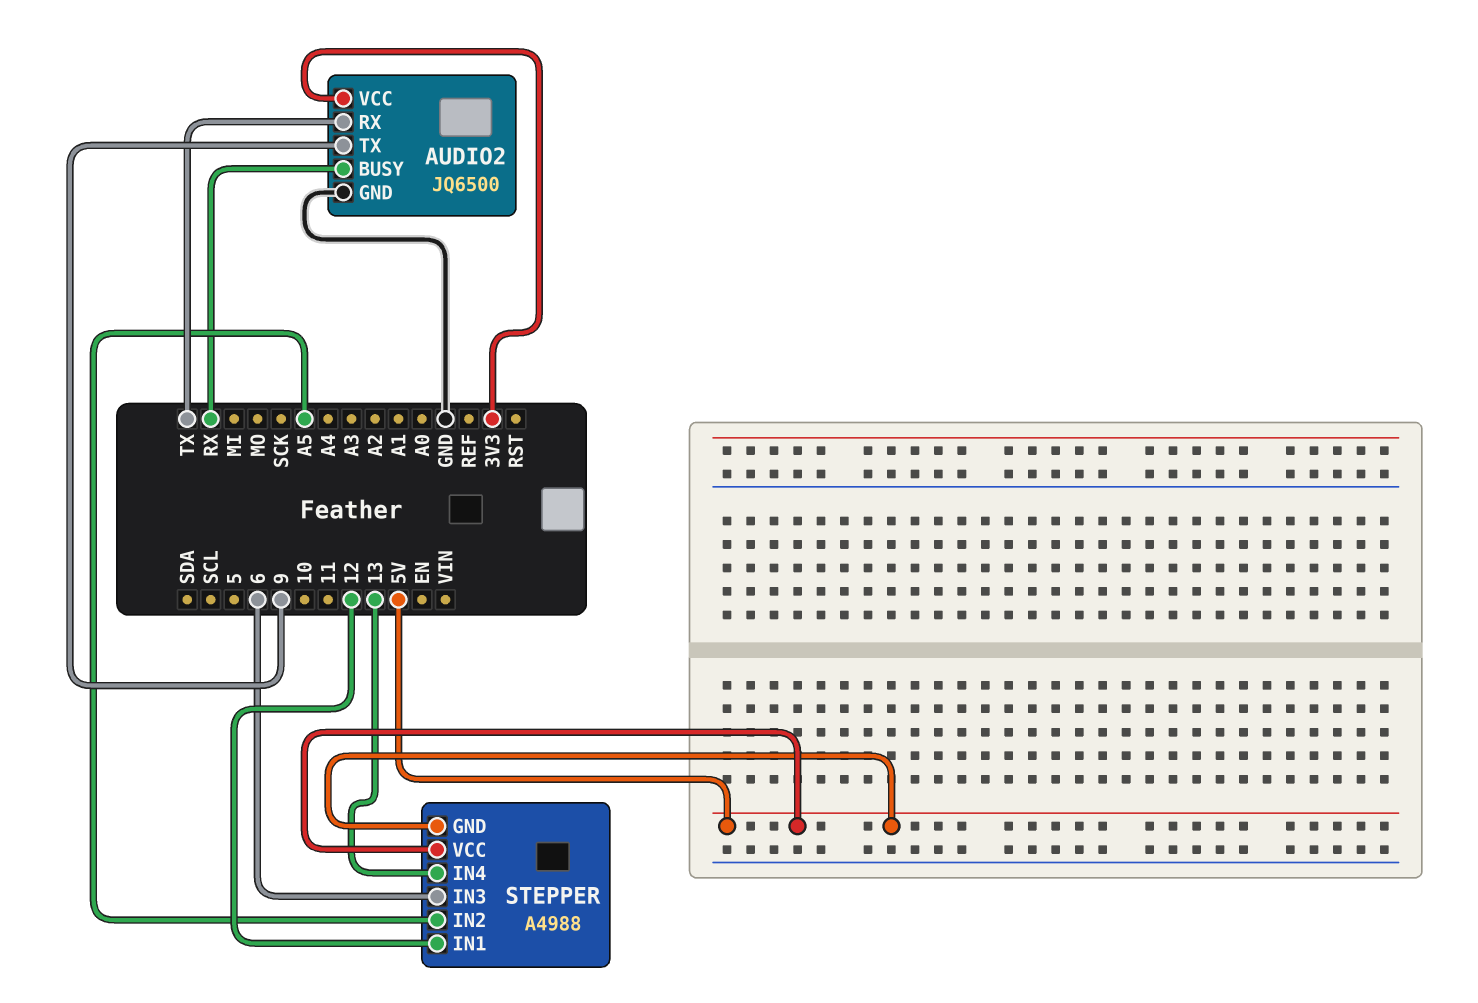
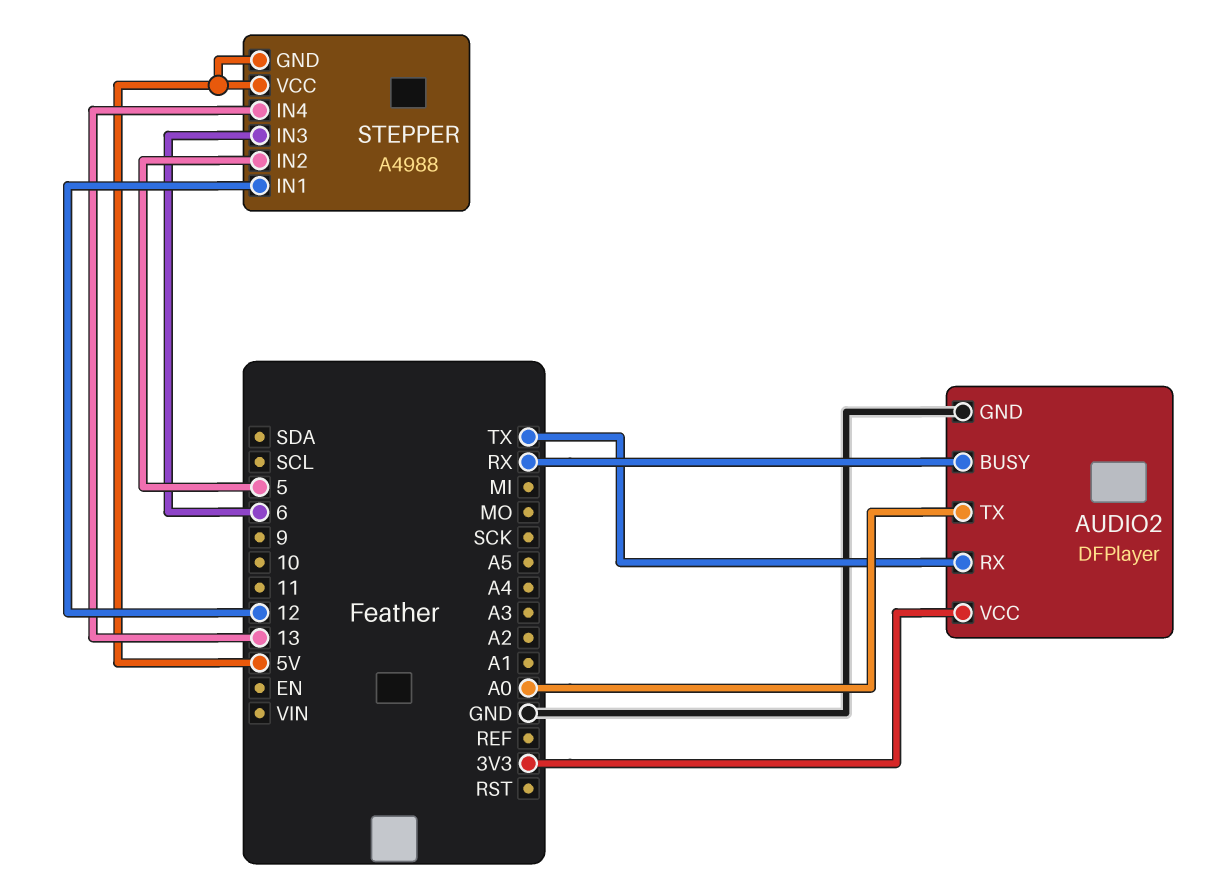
AUDIO2: JQ6500 -> DFPlayer
AUDIO2 pin TX: 9 -> A0
STEPPER pin IN2: A5 -> 5

